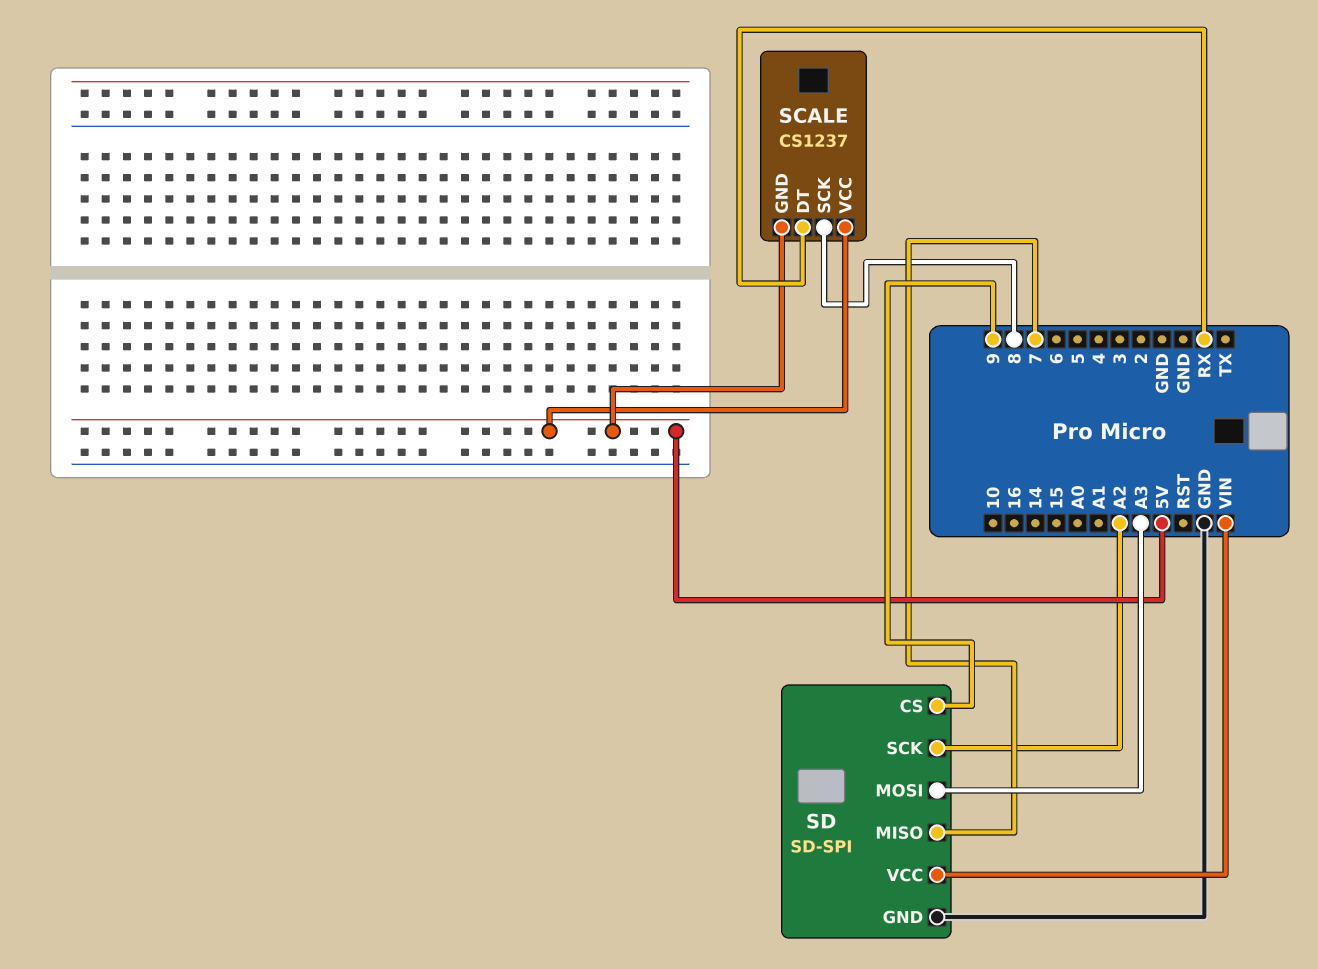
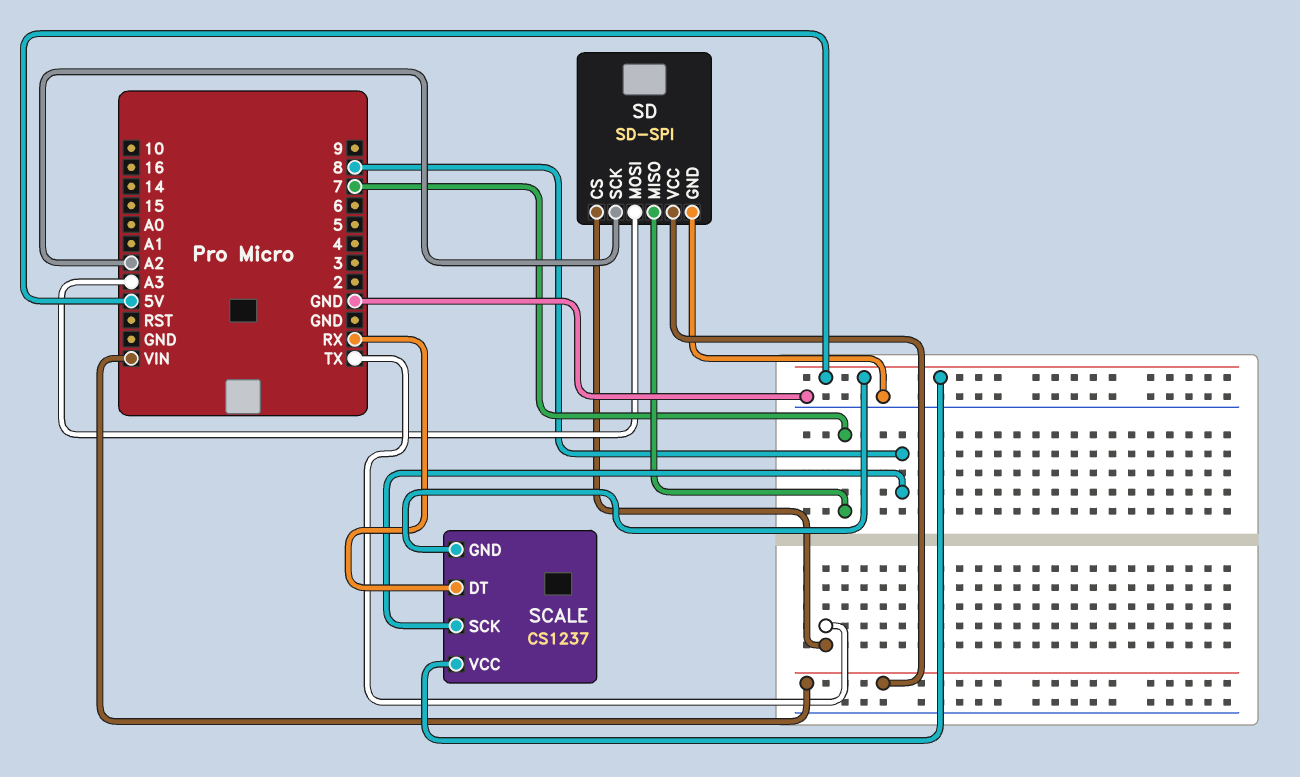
SD pin CS: 9 -> TX

